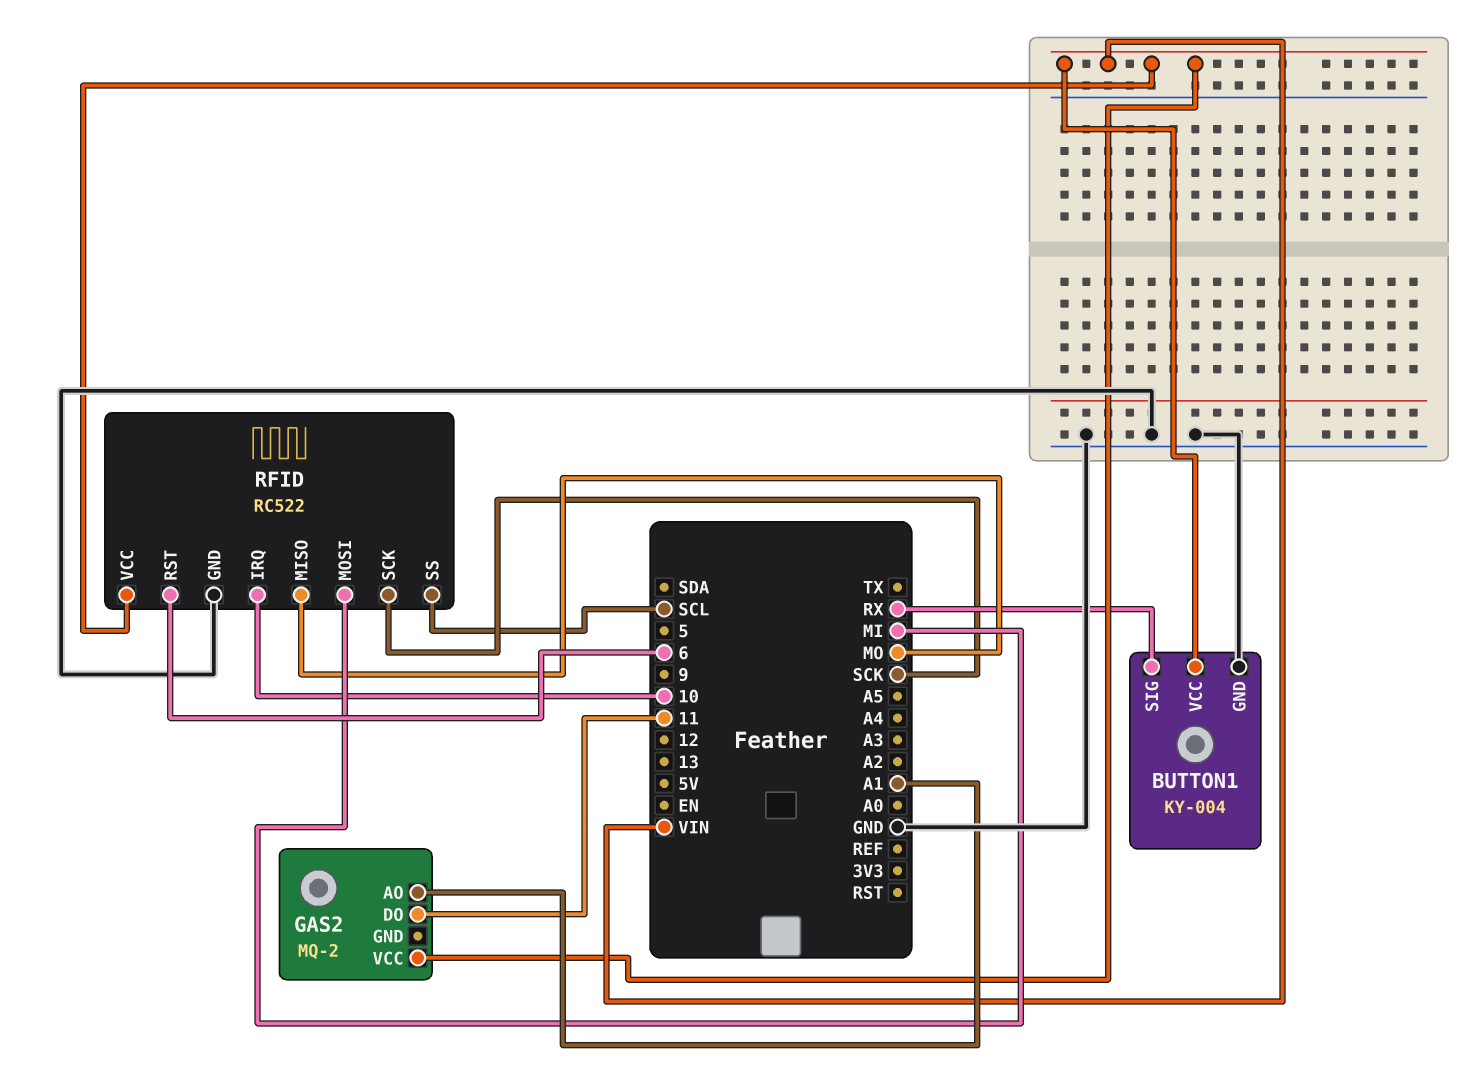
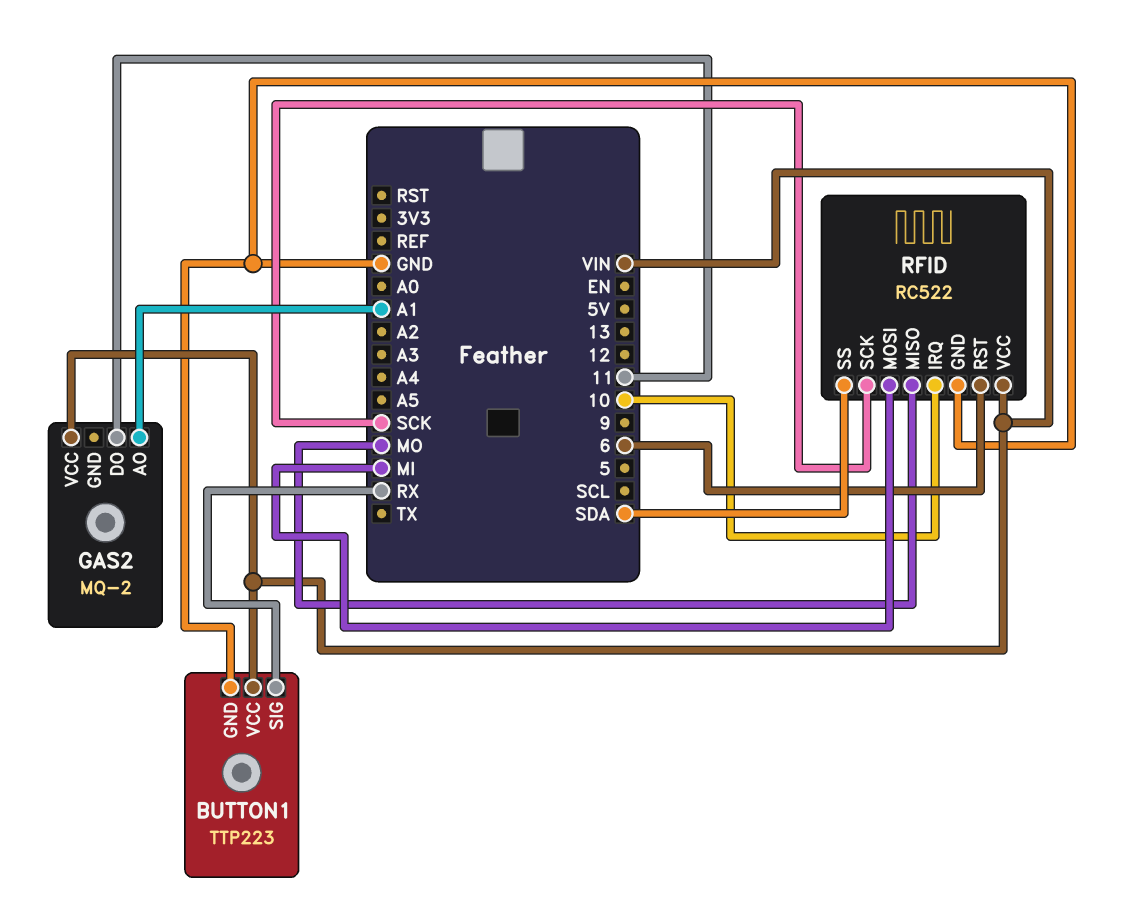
BUTTON1: KY-004 -> TTP223
RFID pin SS: SCL -> SDA

